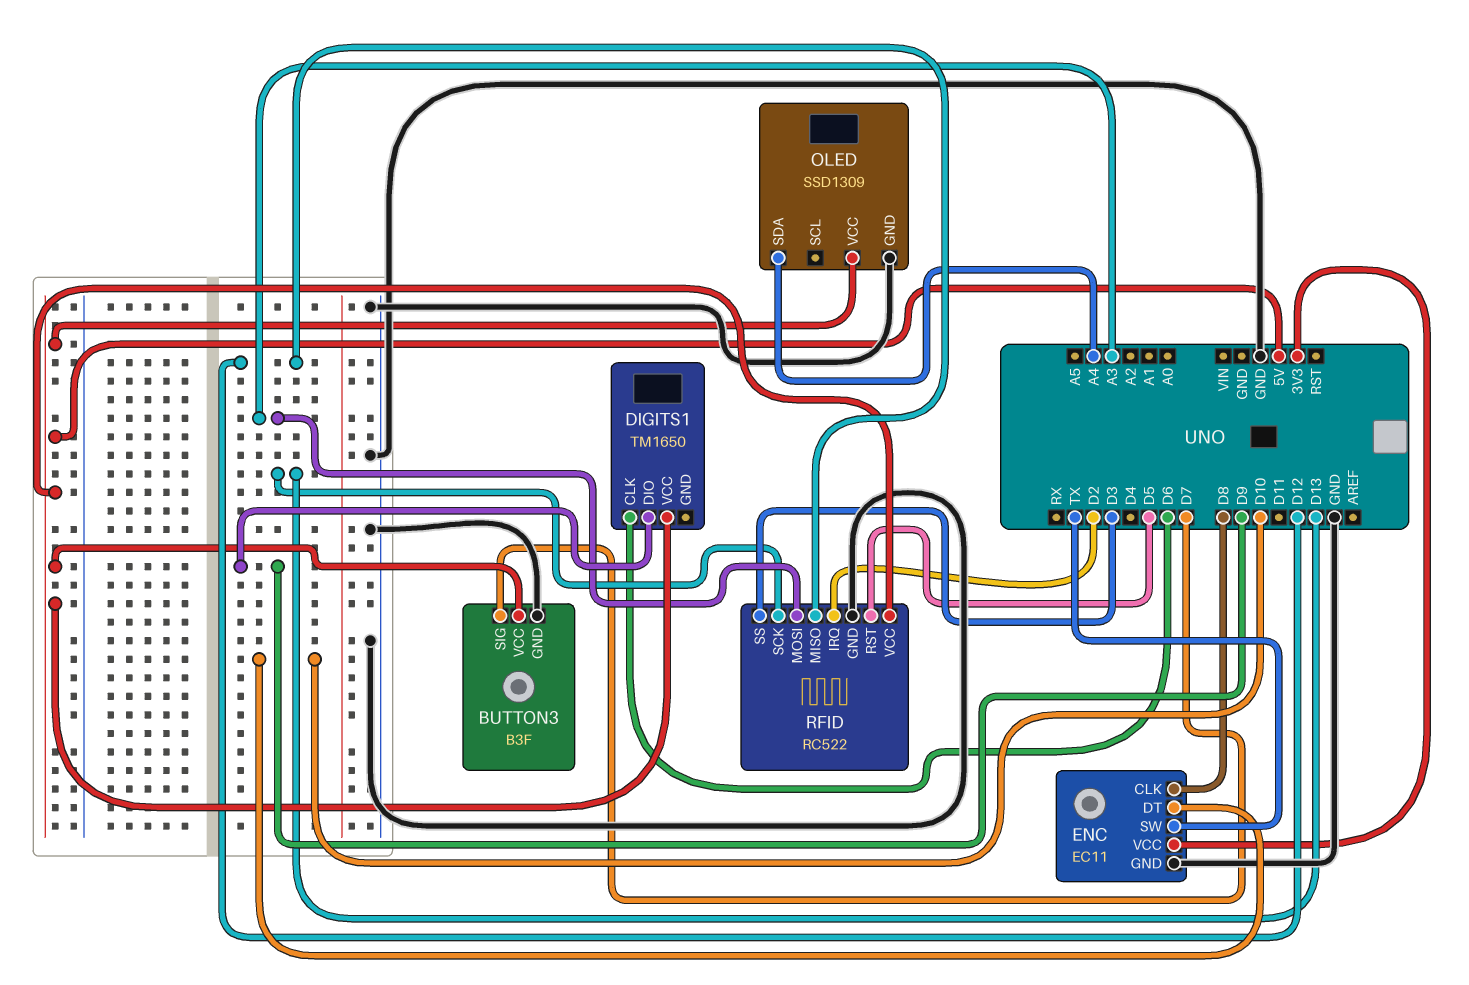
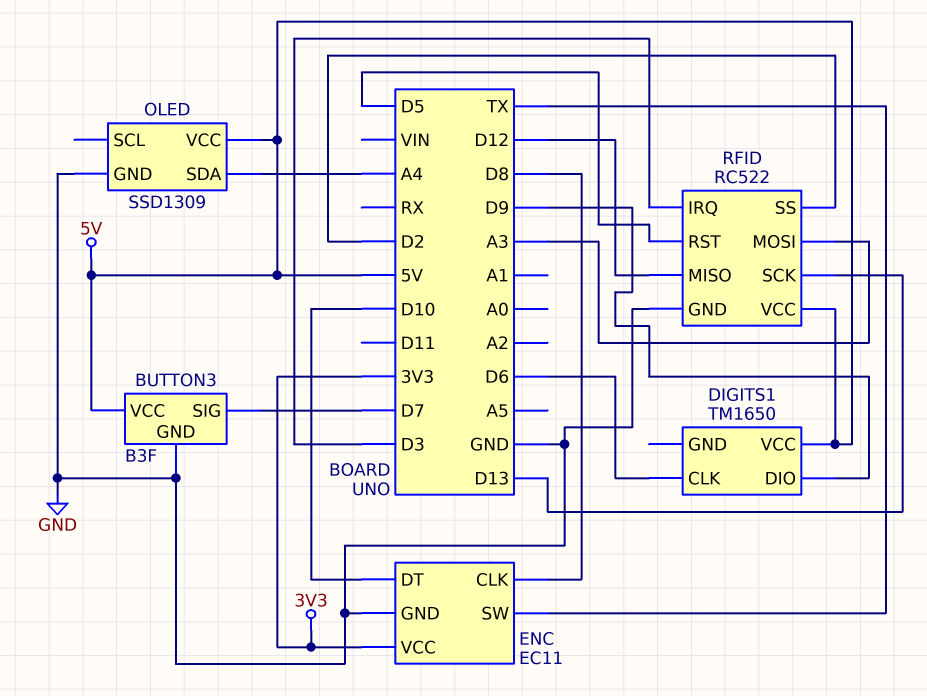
RFID pin IRQ: D2 -> D3
RFID pin SS: D3 -> D2

